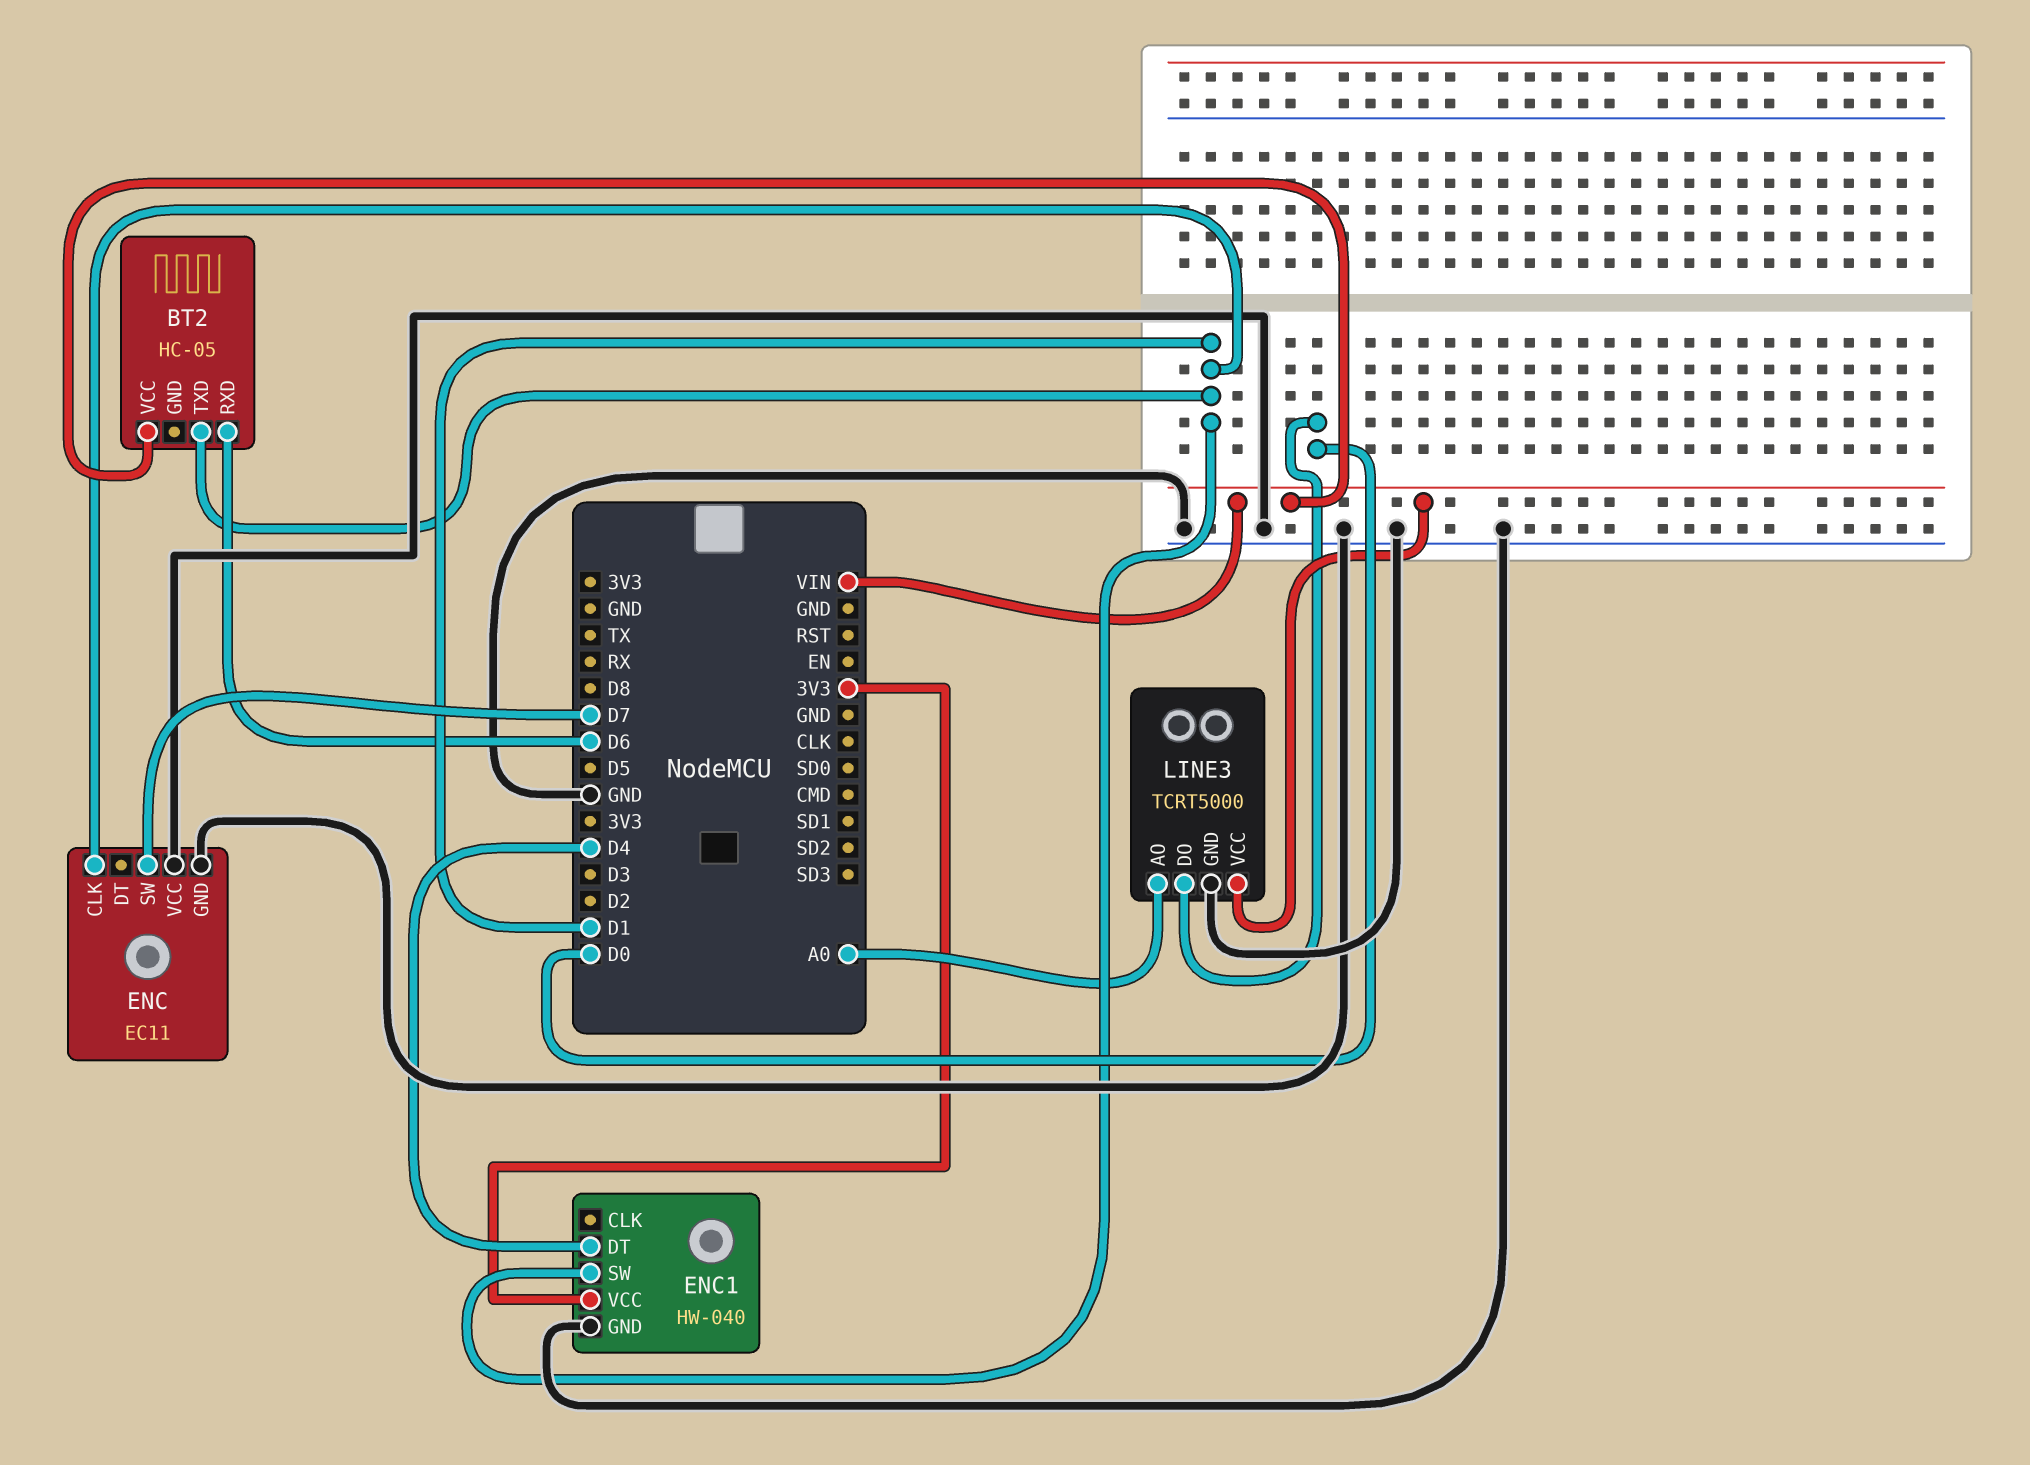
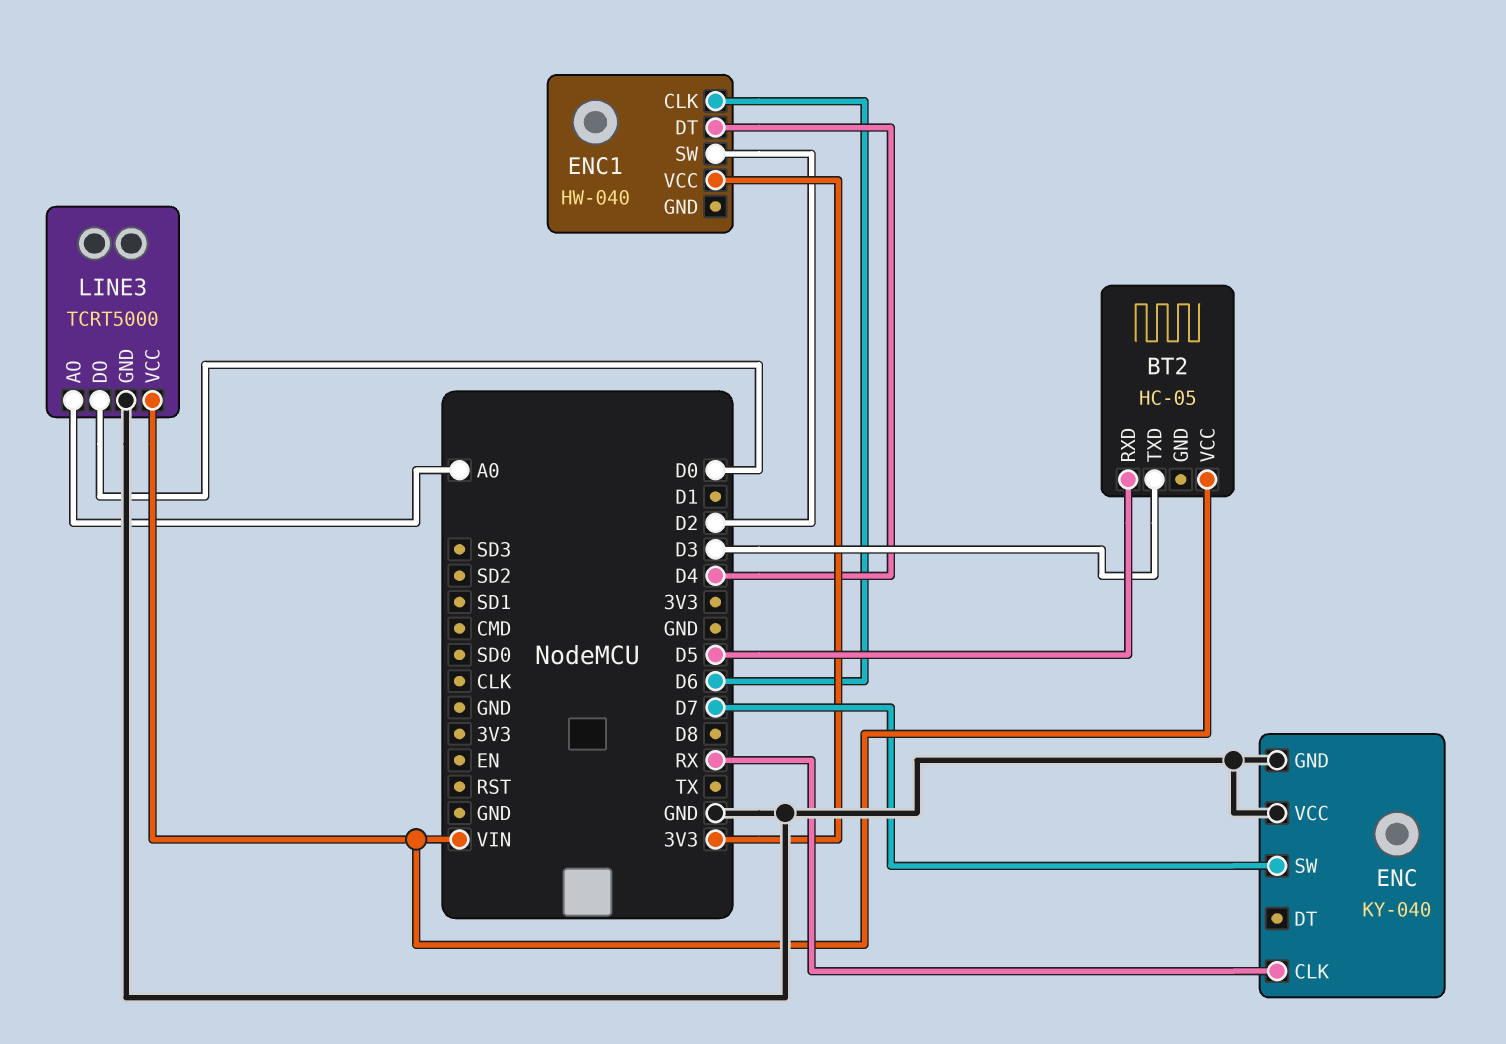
BT2 pin RXD: D6 -> D5
BT2 pin TXD: D1 -> D3
ENC: EC11 -> KY-040
ENC pin CLK: D1 -> RX
ENC1 pin CLK: none -> D6
ENC1 pin GND: GND -> none
ENC1 pin SW: D1 -> D2

